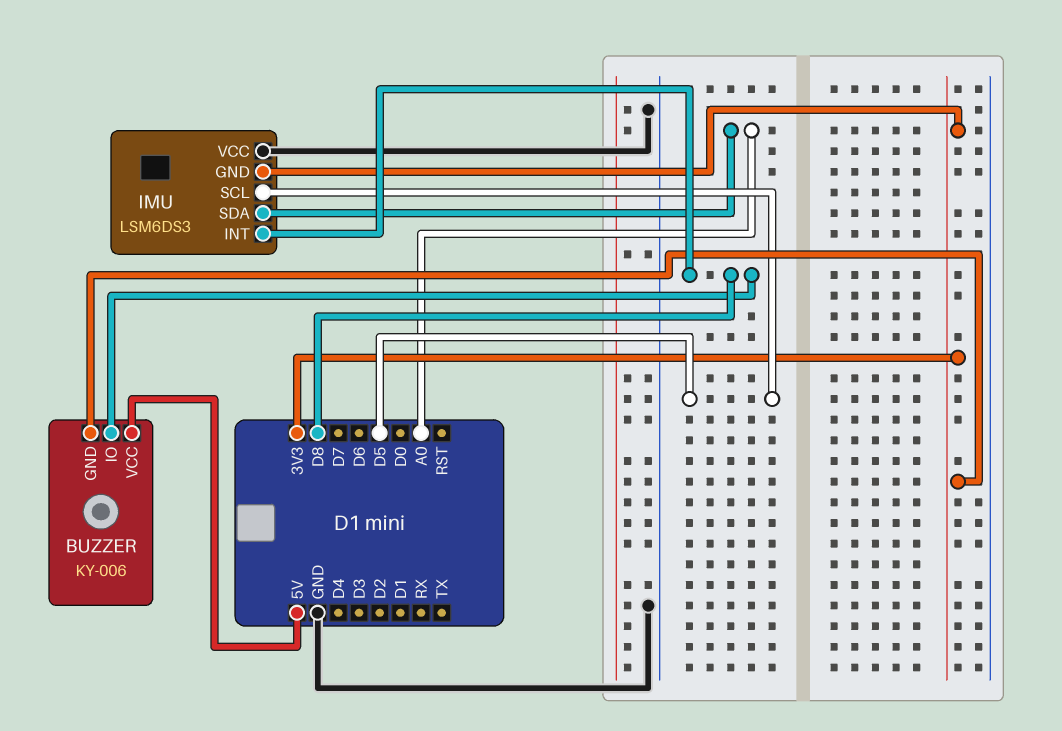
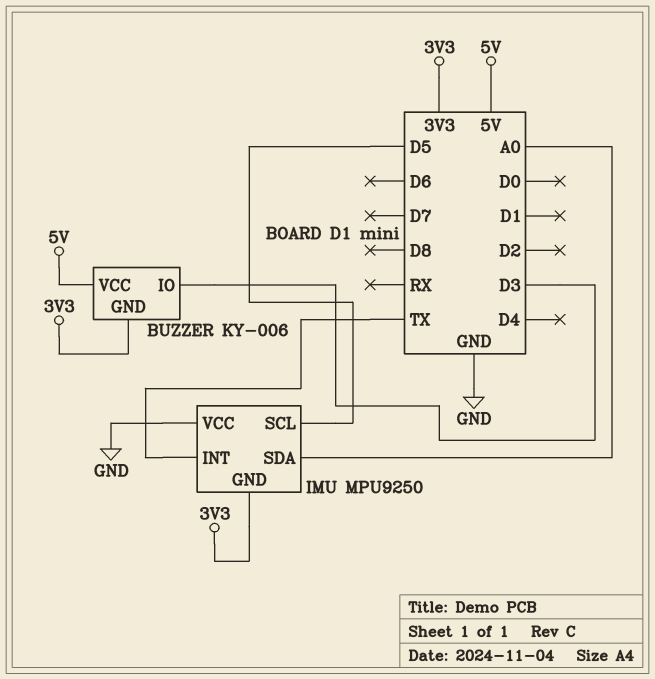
BUZZER pin IO: D8 -> D3
IMU: LSM6DS3 -> MPU9250
IMU pin INT: D8 -> TX

